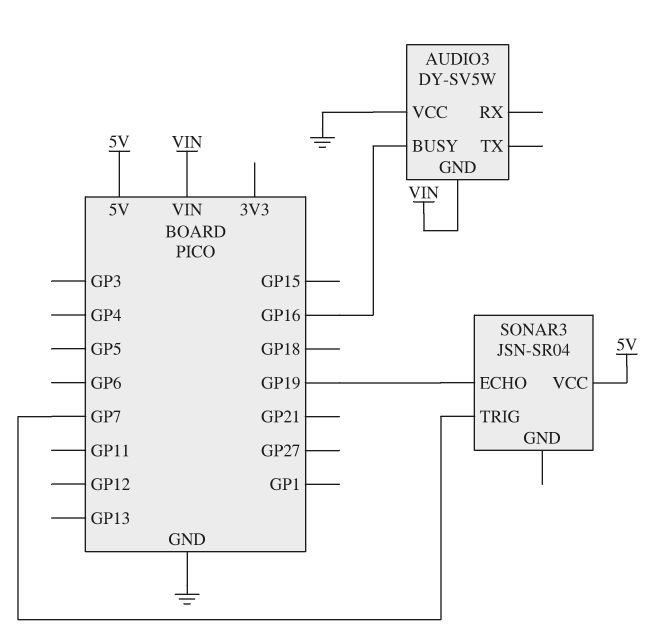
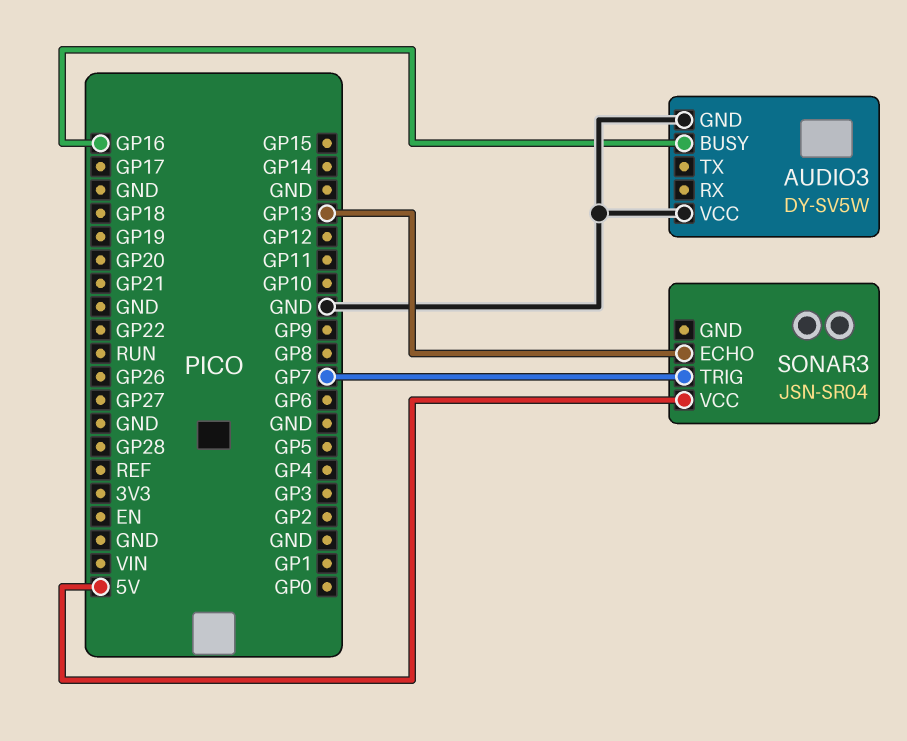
AUDIO3 pin GND: VIN -> GND
SONAR3 pin ECHO: GP19 -> GP13

